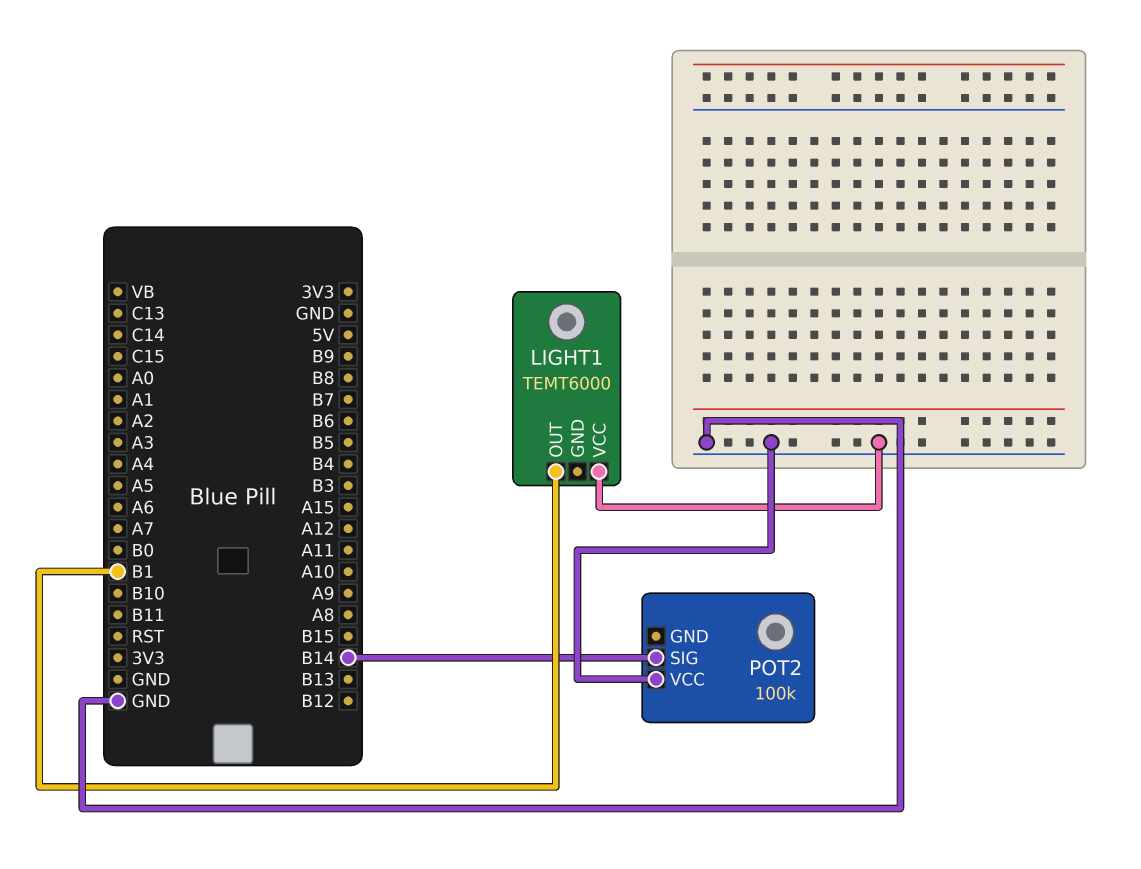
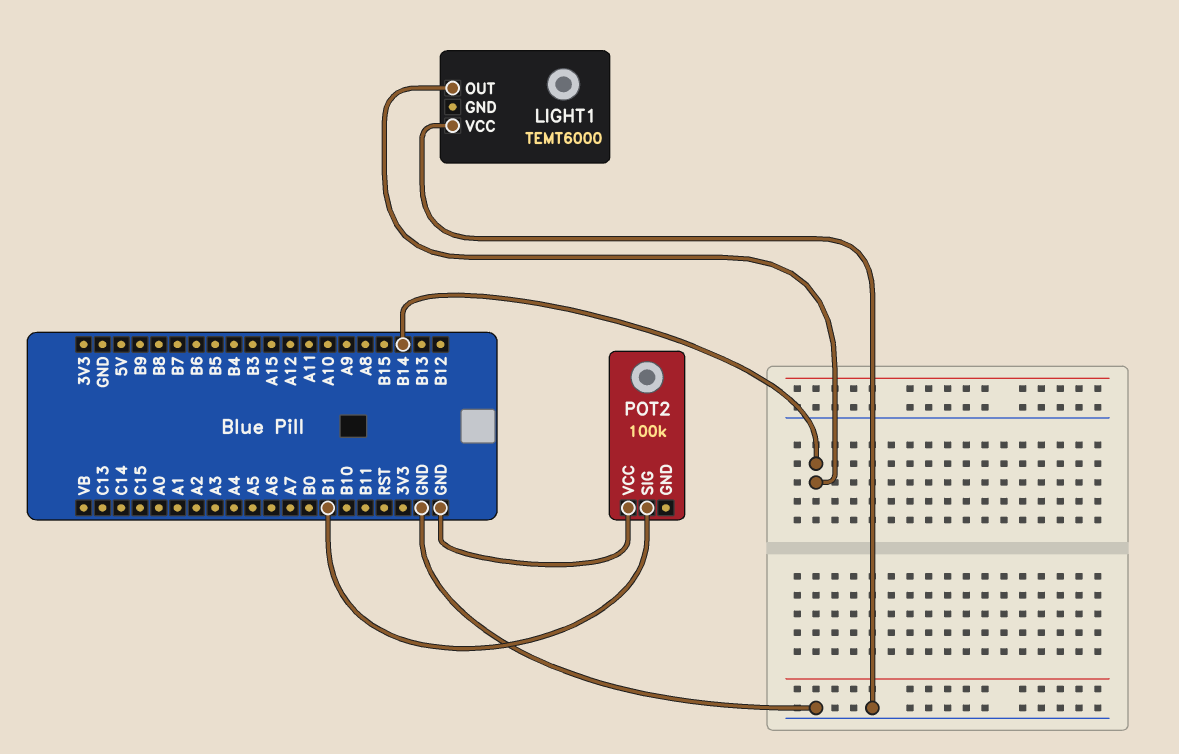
LIGHT1 pin OUT: B1 -> B14
POT2 pin SIG: B14 -> B1

